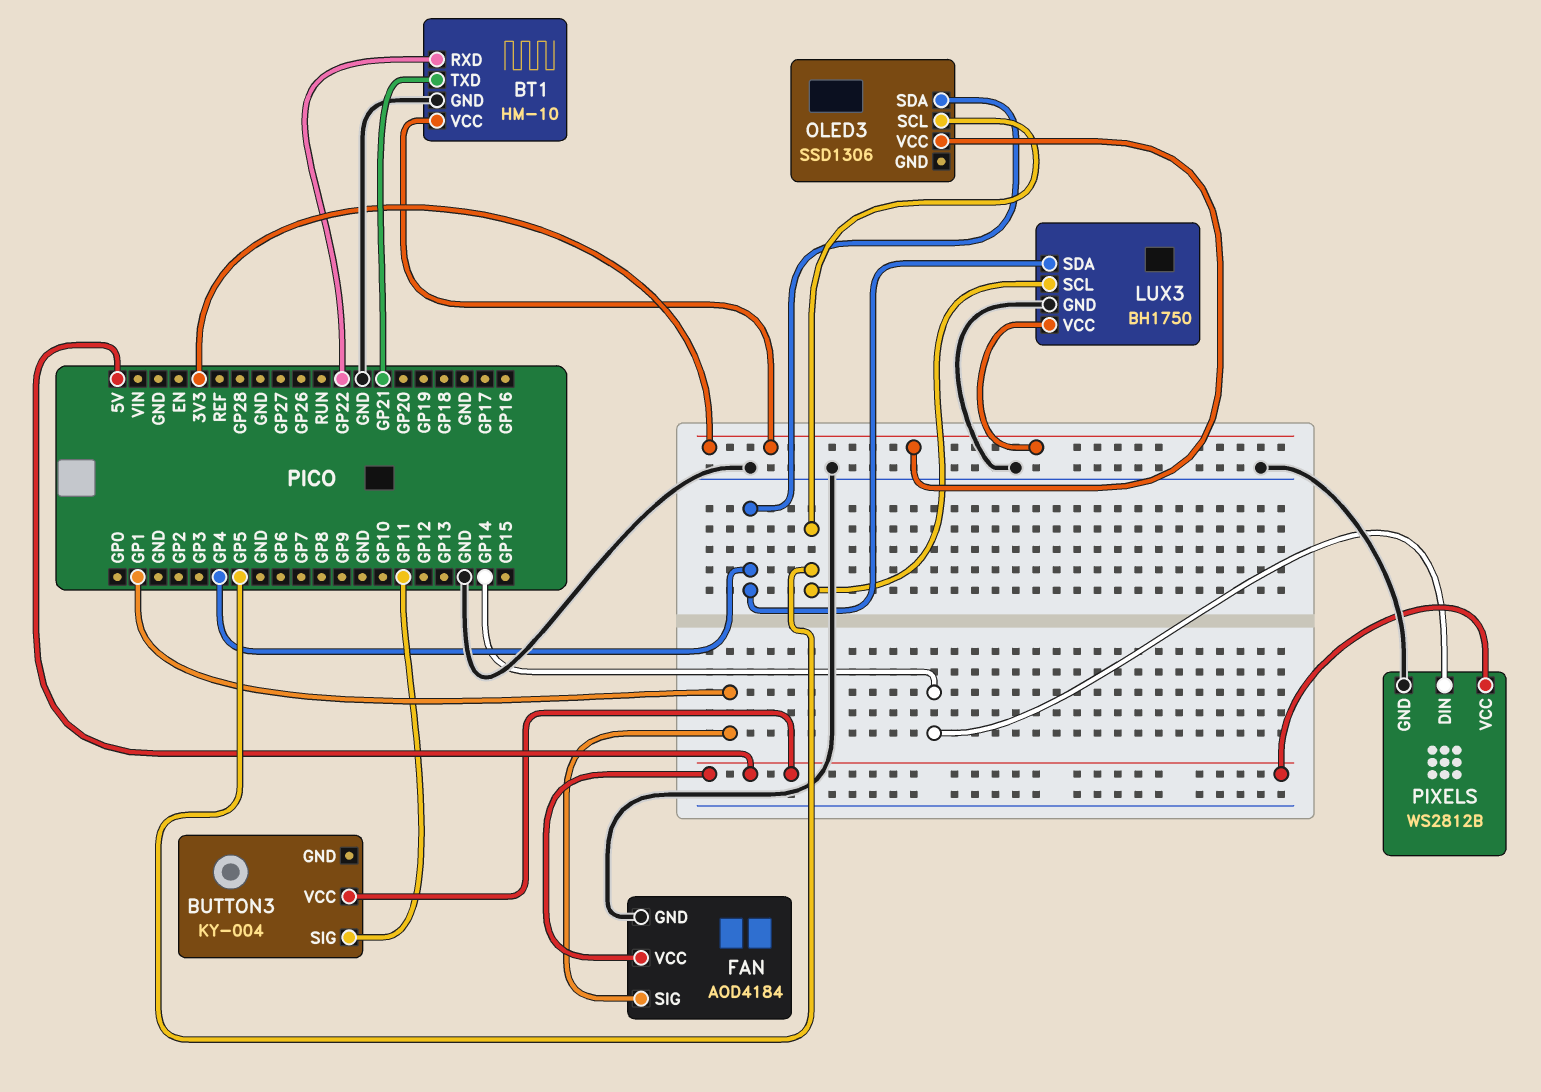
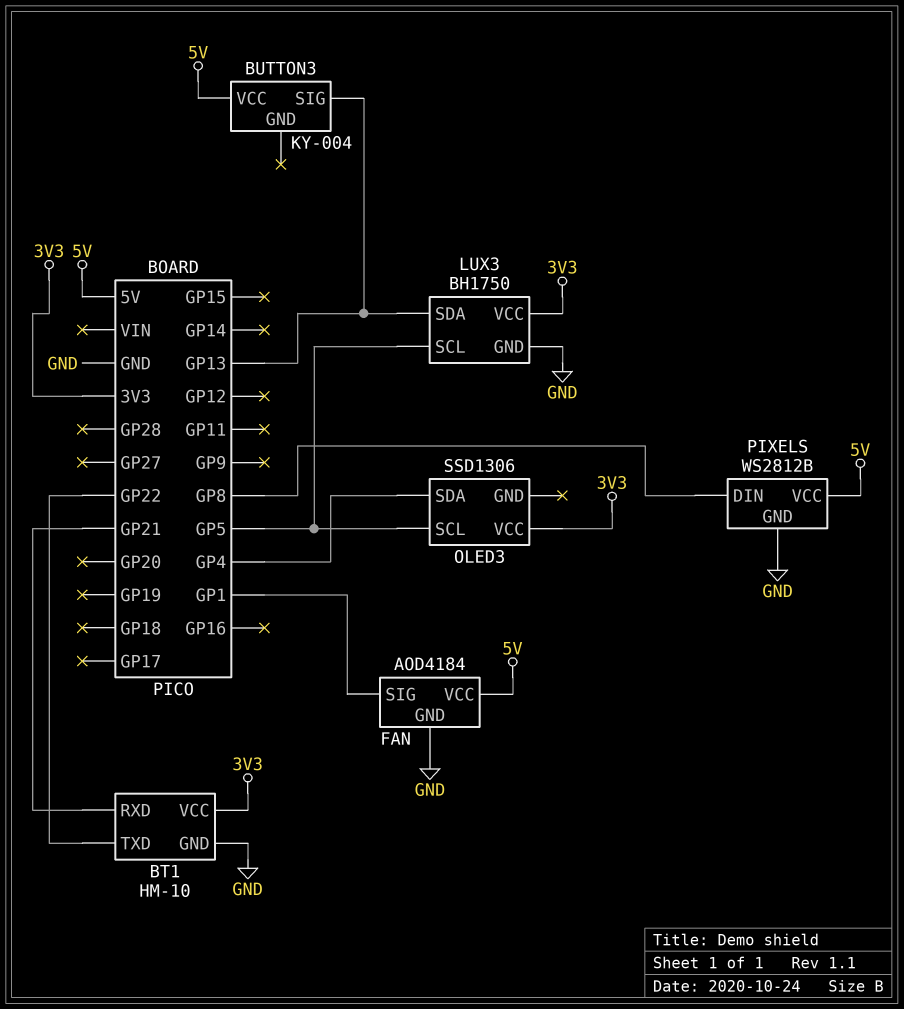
BT1 pin RXD: GP22 -> GP21
BT1 pin TXD: GP21 -> GP22
BUTTON3 pin SIG: GP11 -> GP13
LUX3 pin SDA: GP4 -> GP13
PIXELS pin DIN: GP14 -> GP8

